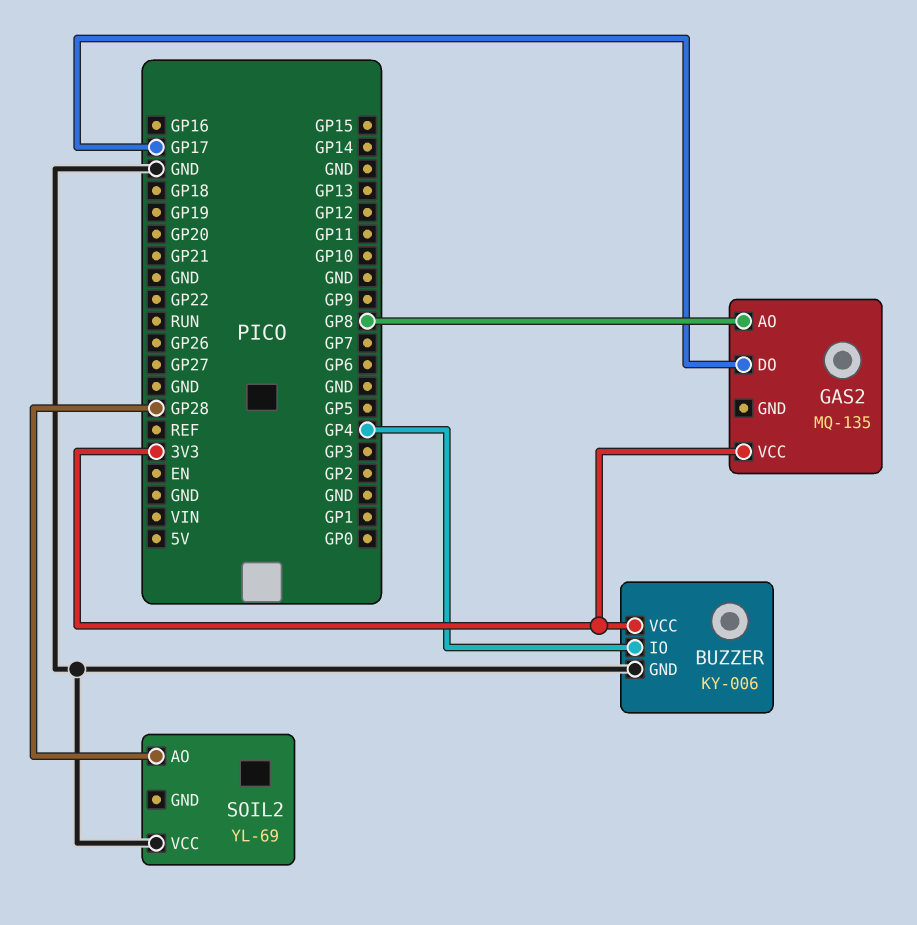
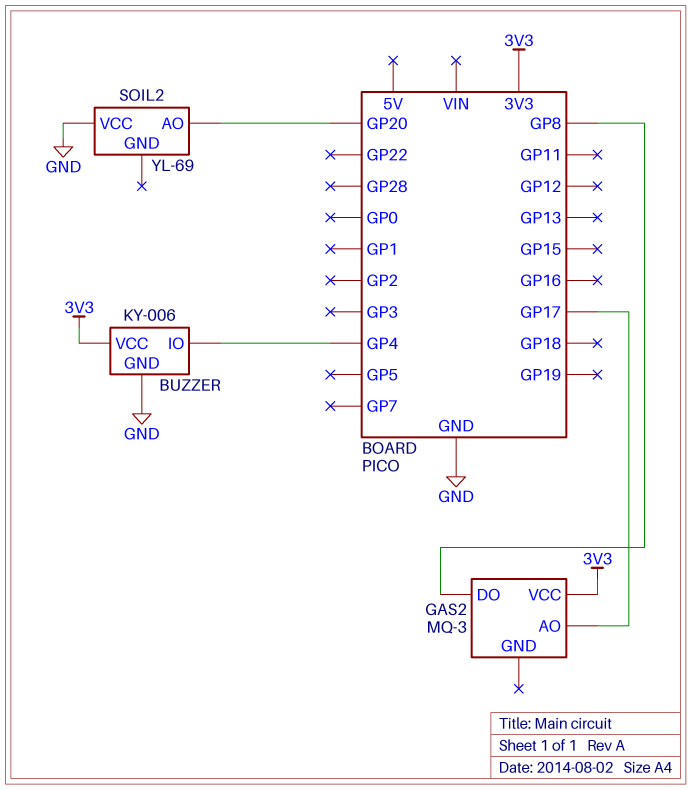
GAS2: MQ-135 -> MQ-3
GAS2 pin AO: GP8 -> GP17
GAS2 pin DO: GP17 -> GP8
SOIL2 pin AO: GP28 -> GP20

